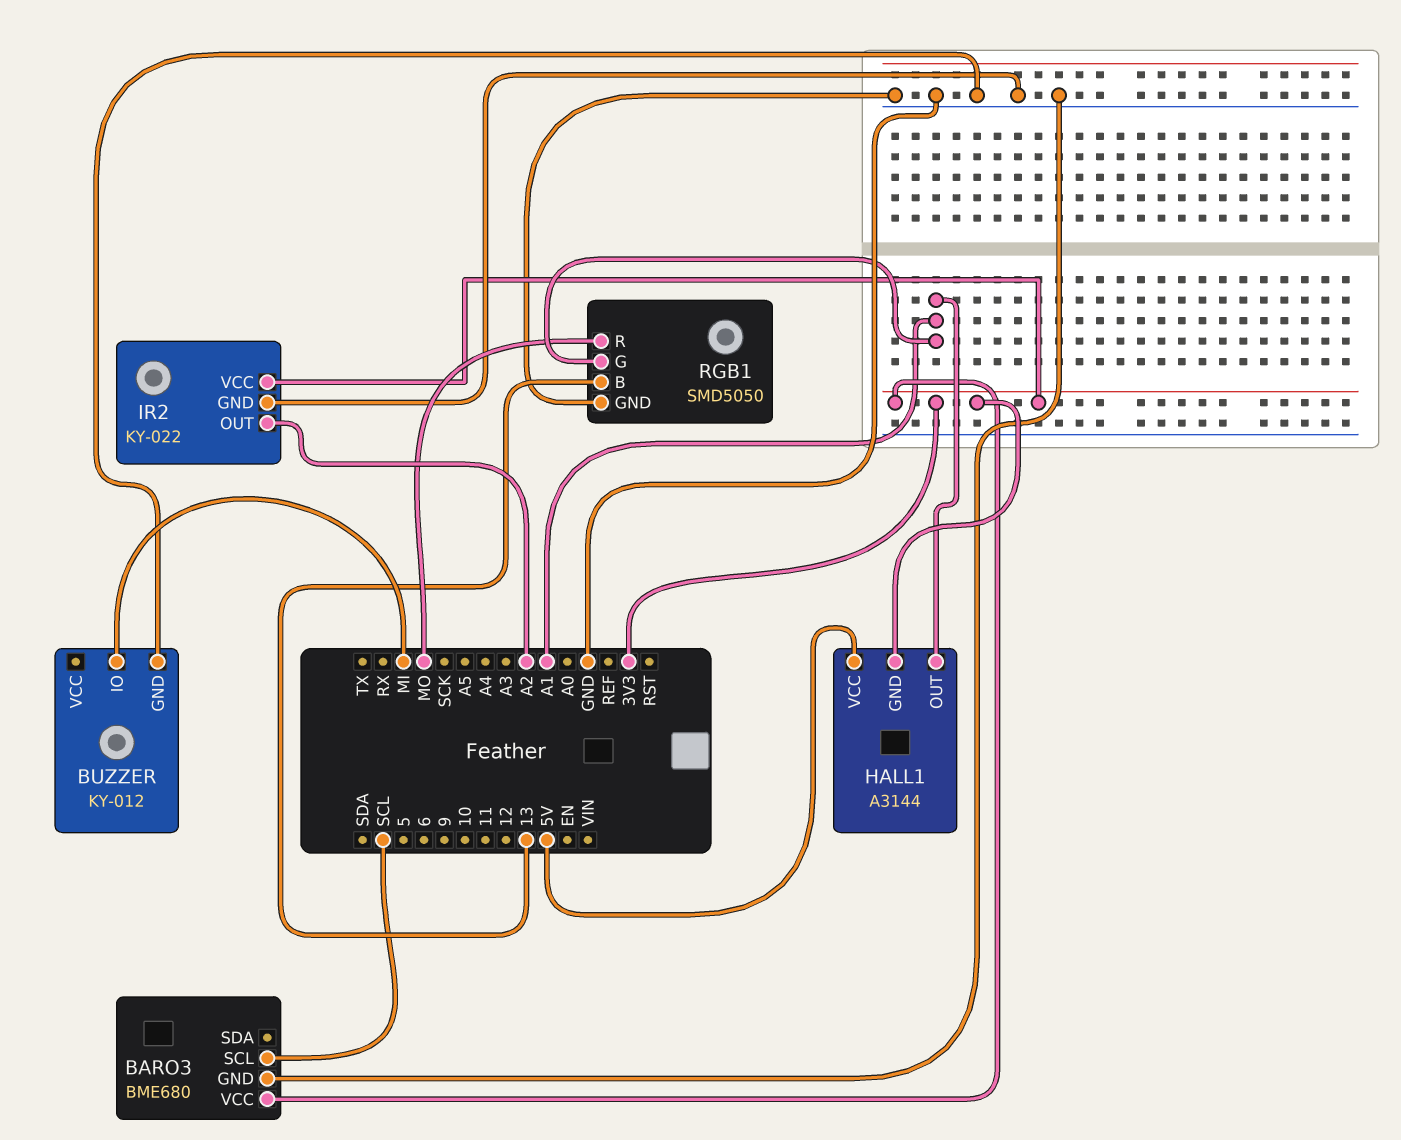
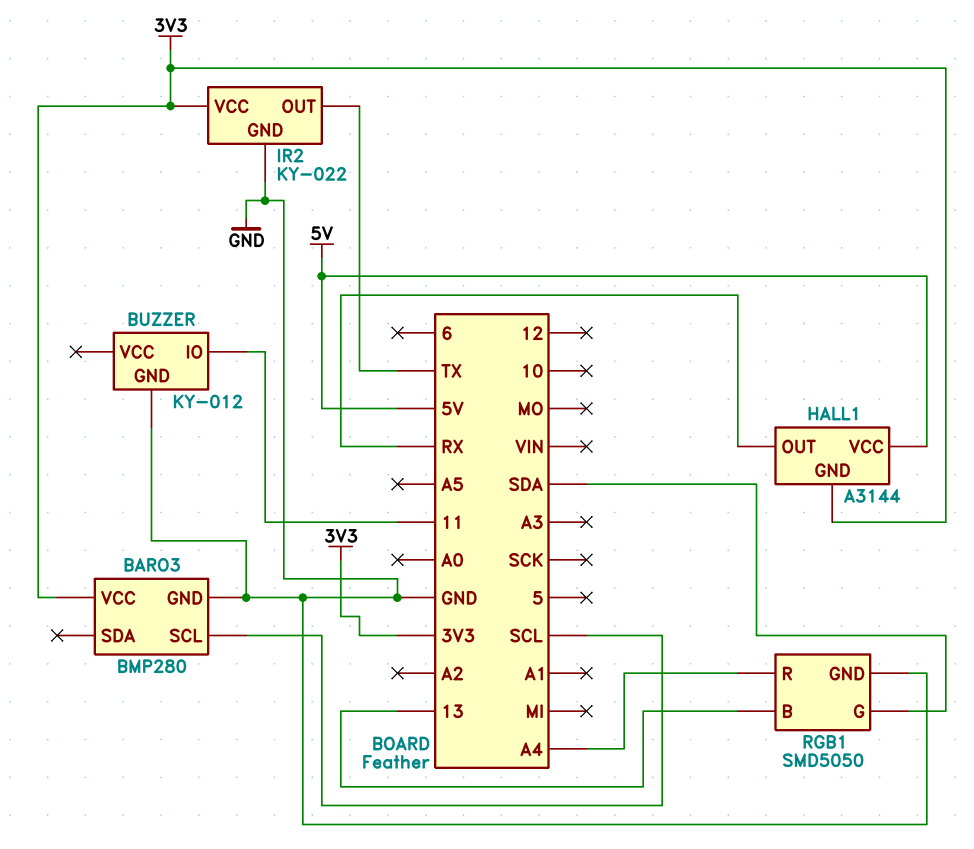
BARO3: BME680 -> BMP280
BUZZER pin IO: MI -> 11
HALL1 pin OUT: A1 -> RX
IR2 pin OUT: A2 -> TX
RGB1 pin G: A1 -> SDA
RGB1 pin R: MO -> A4

